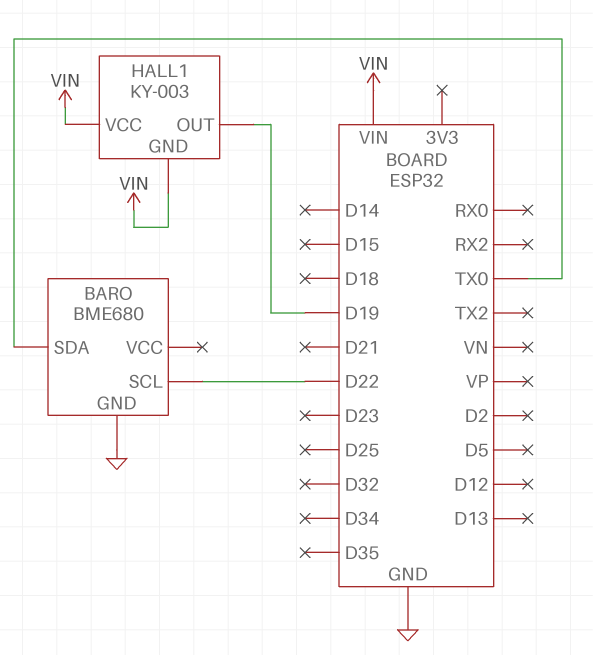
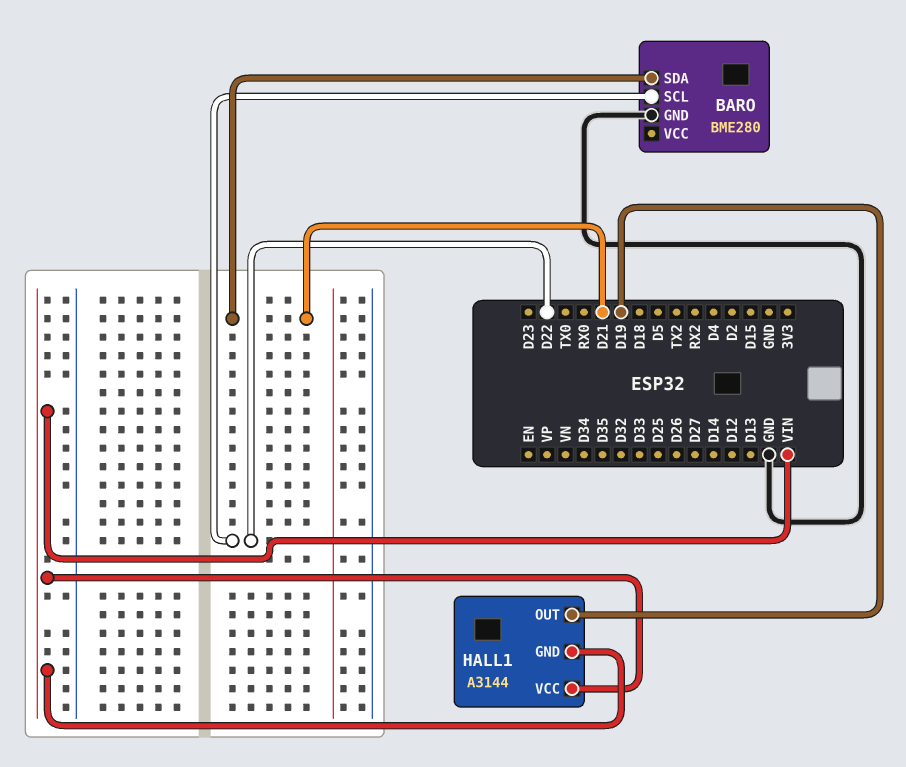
BARO: BME680 -> BME280
BARO pin SDA: TX0 -> D21
HALL1: KY-003 -> A3144

